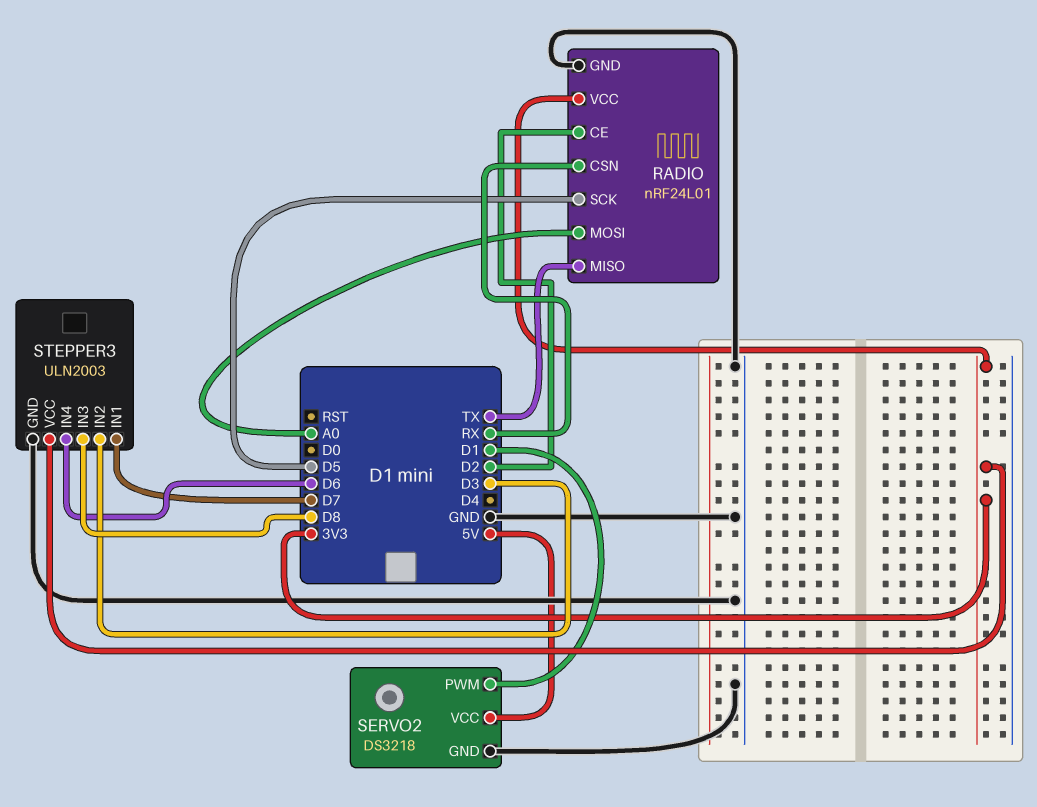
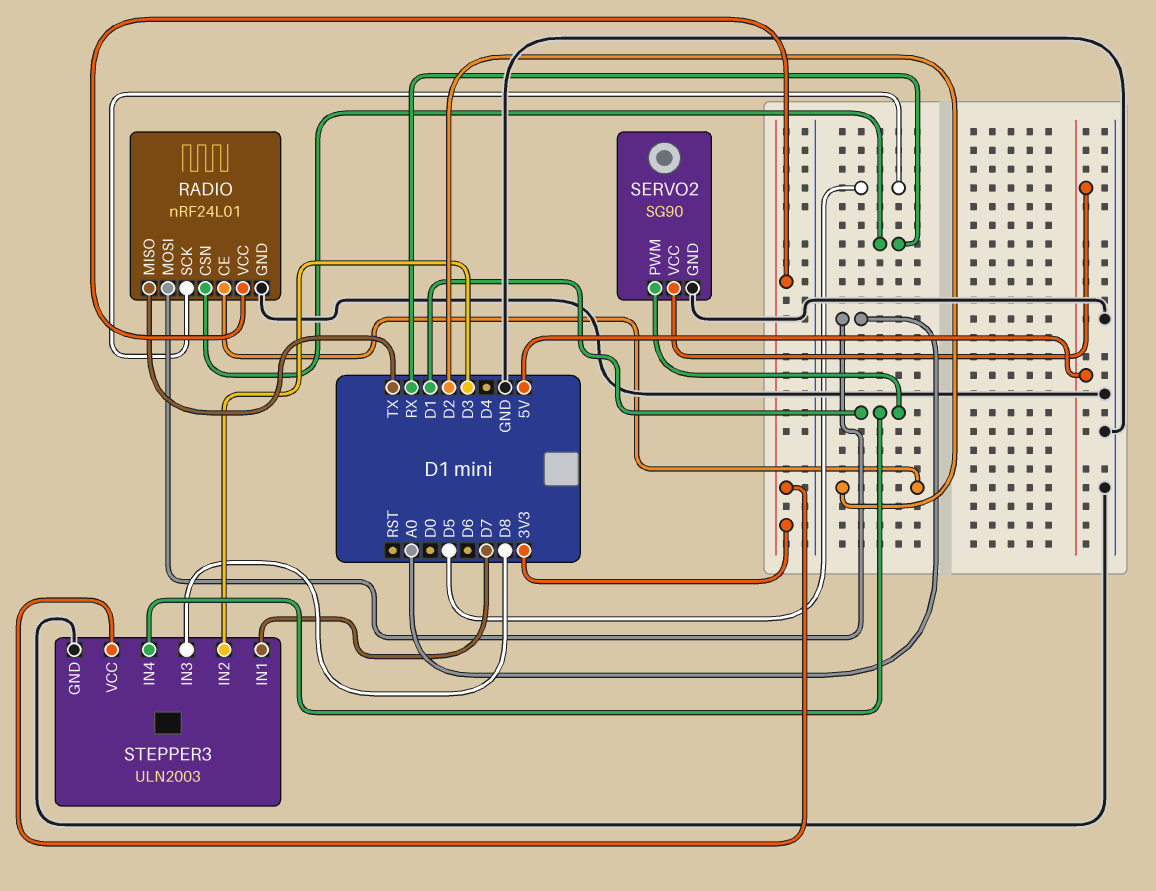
SERVO2: DS3218 -> SG90
STEPPER3 pin IN4: D6 -> D1

